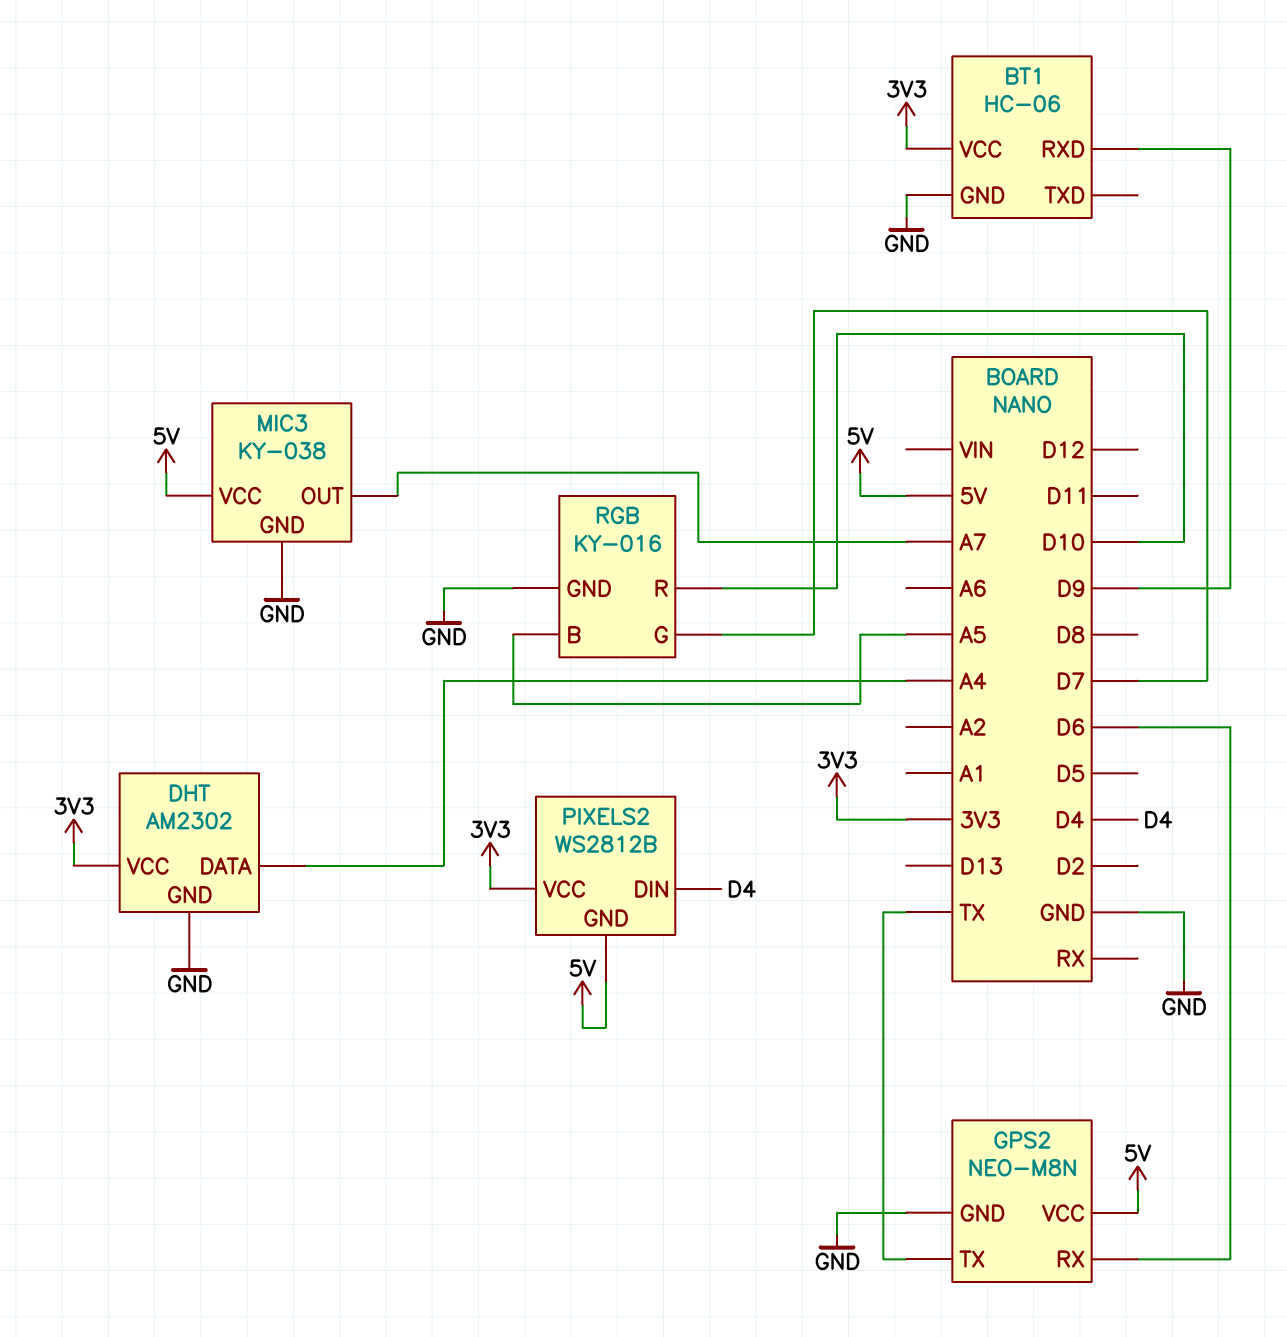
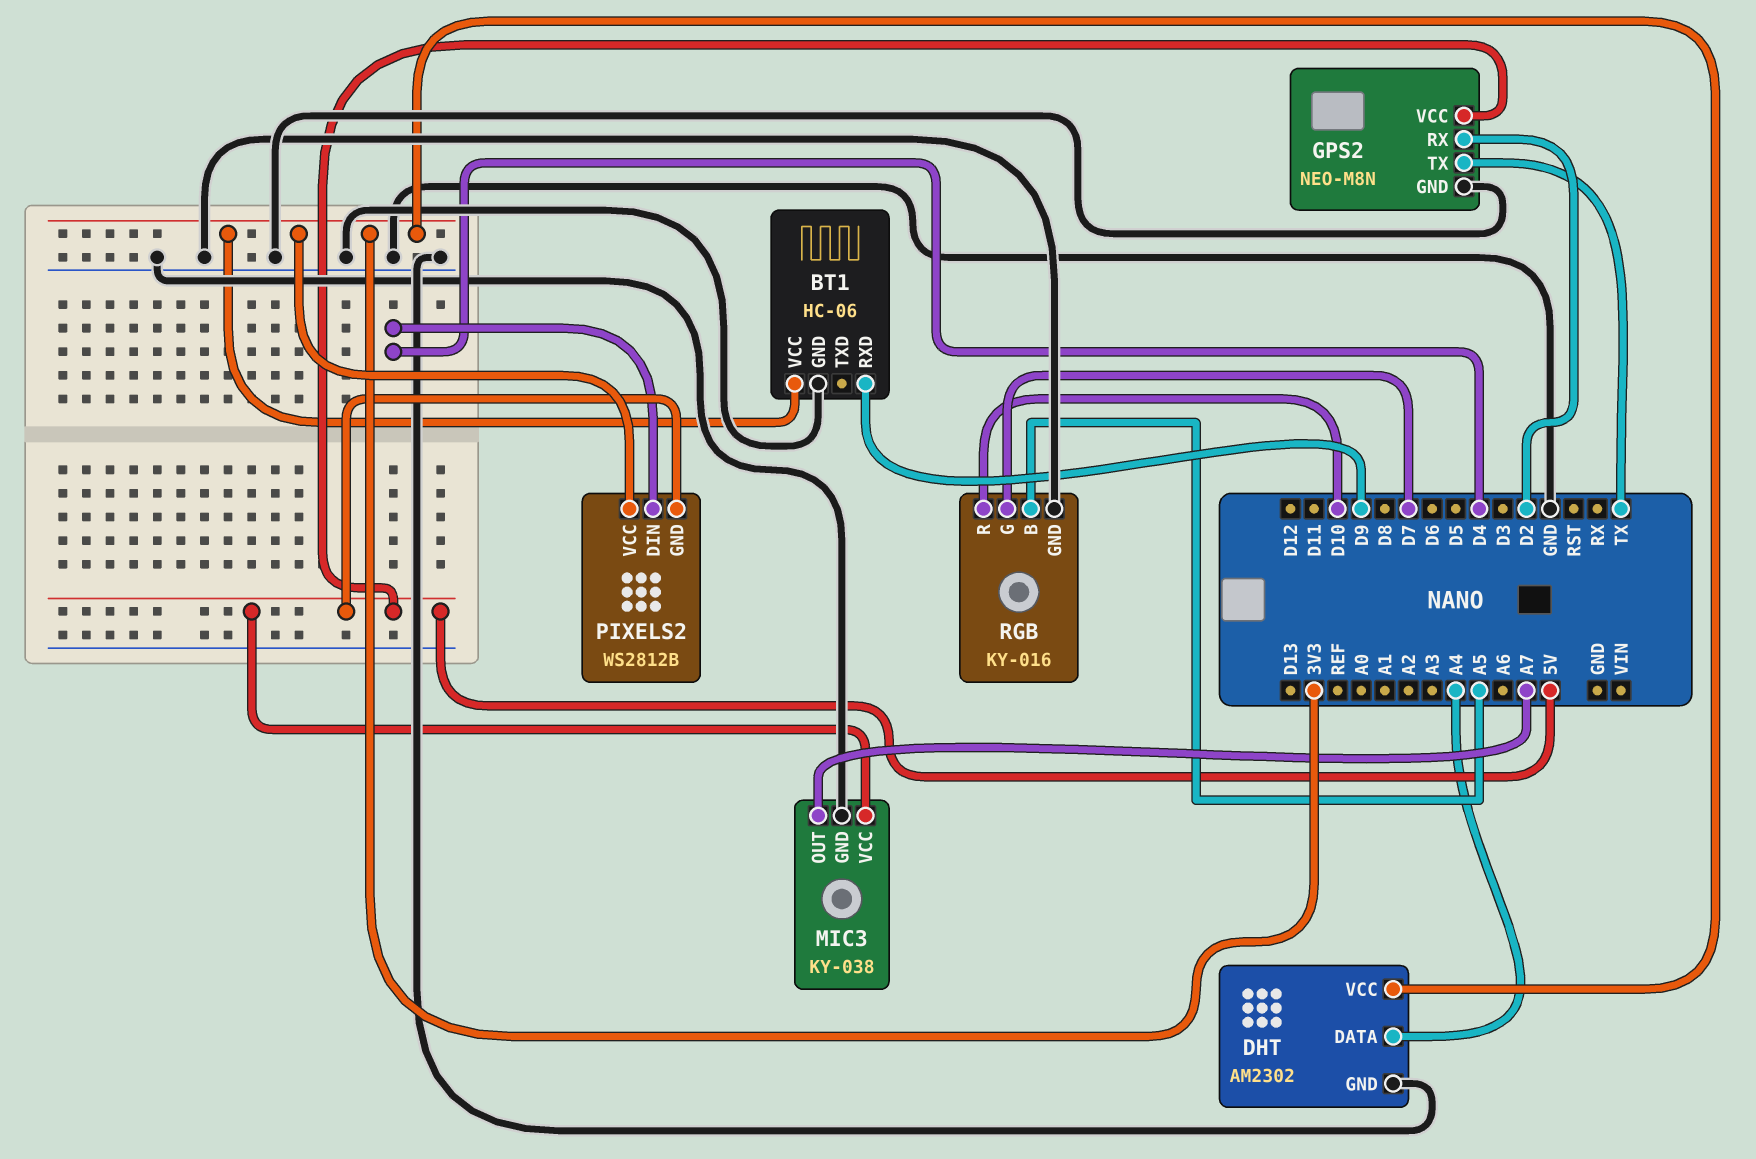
GPS2 pin RX: D6 -> D2

